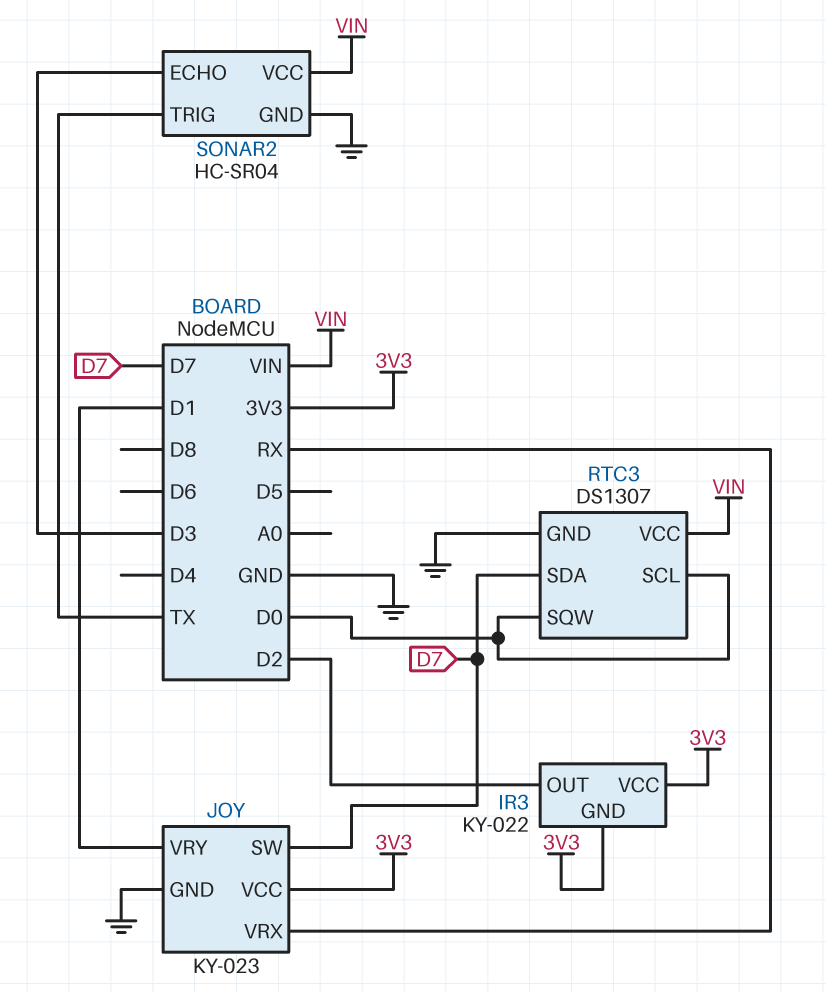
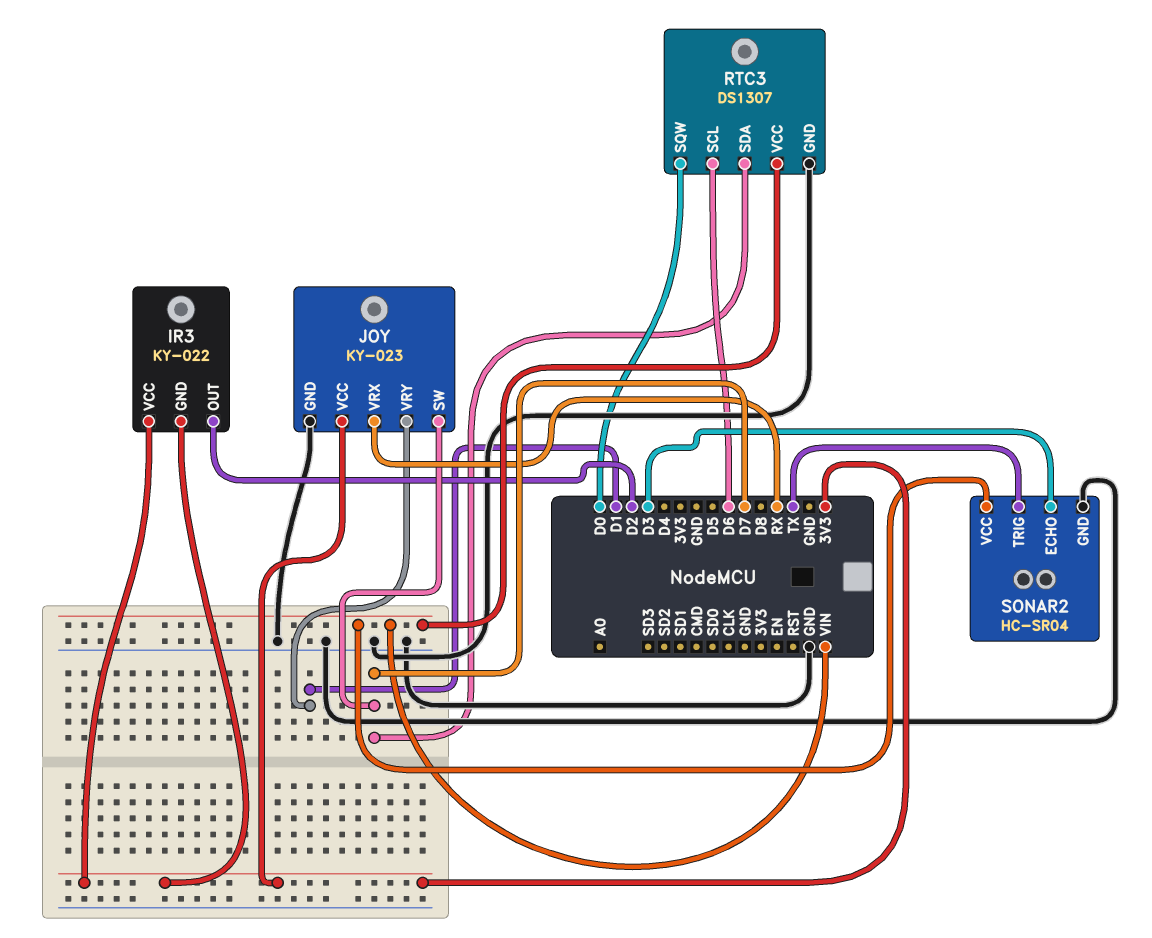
RTC3 pin SCL: D0 -> D6

